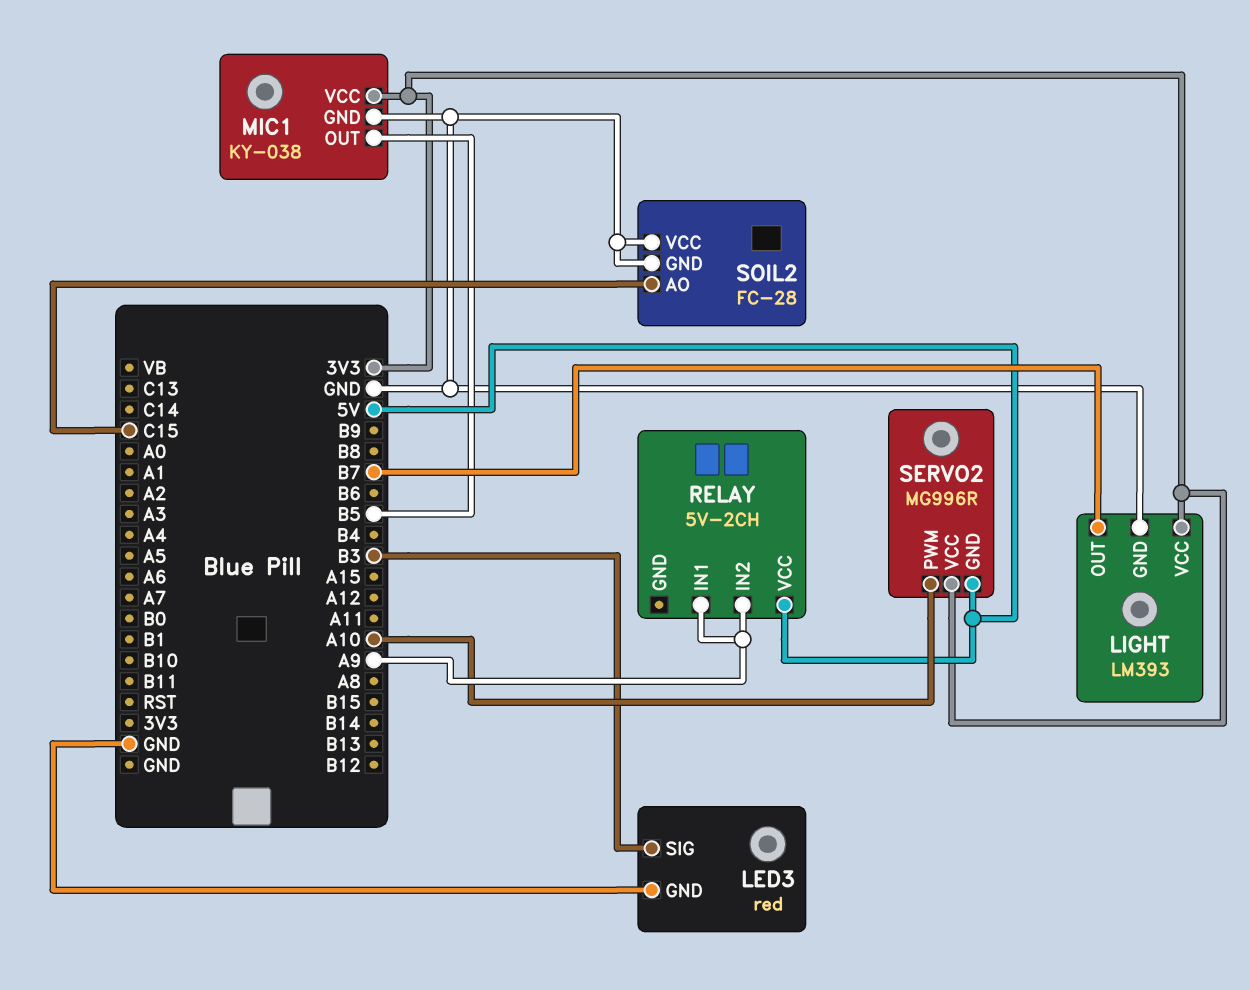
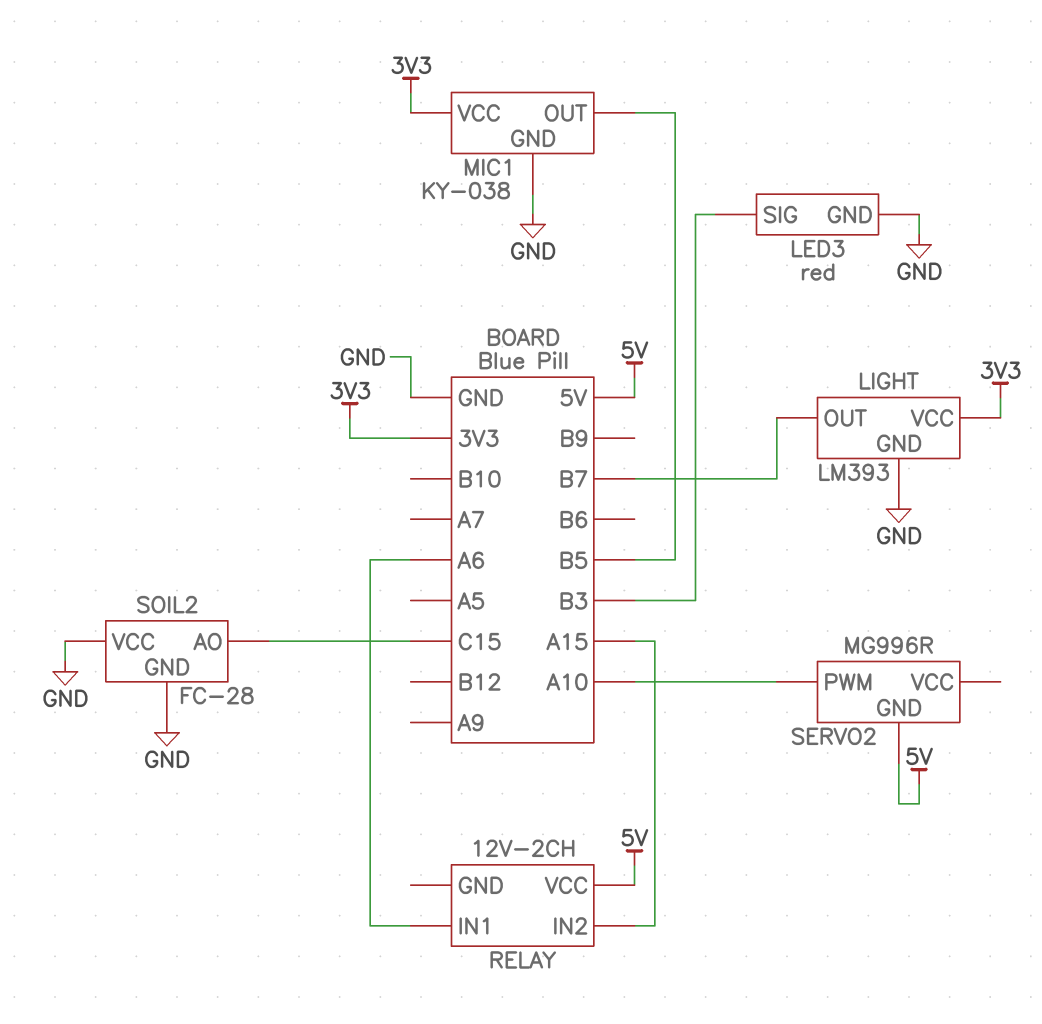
RELAY: 5V-2CH -> 12V-2CH
RELAY pin IN1: A9 -> A6
RELAY pin IN2: A9 -> A15
SERVO2 pin VCC: 3V3 -> none

